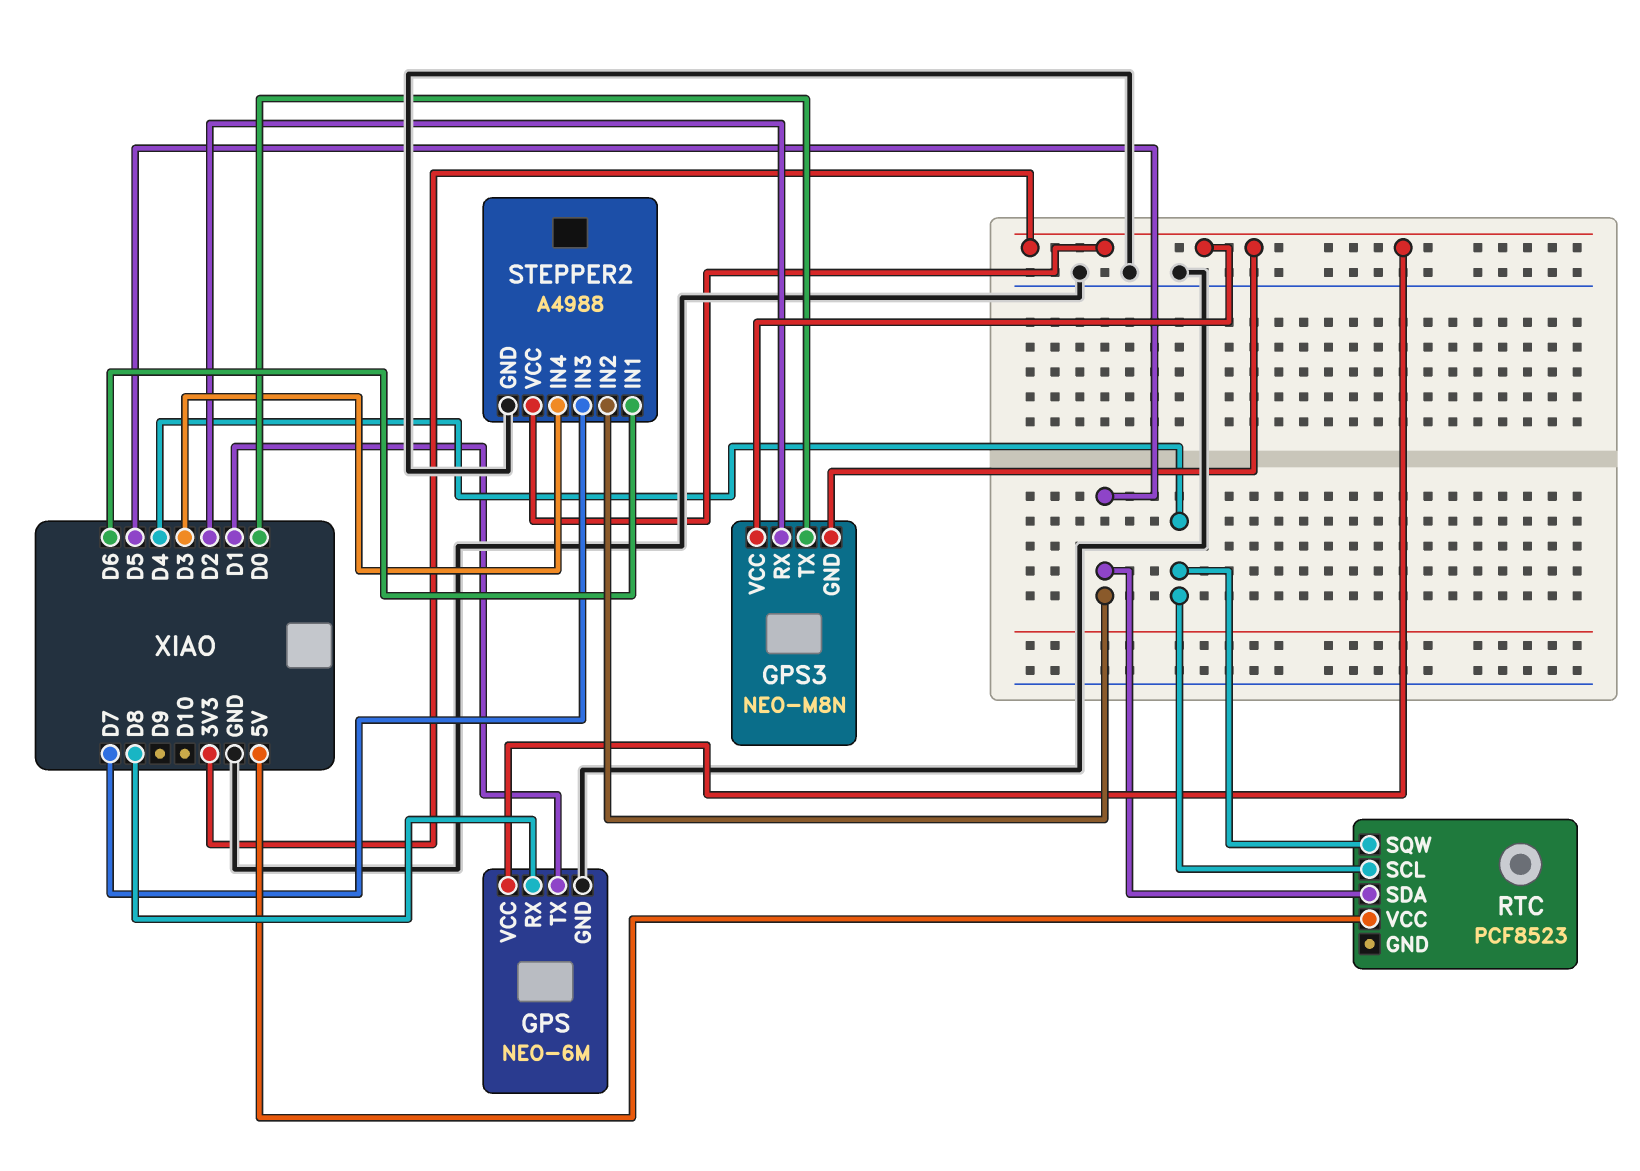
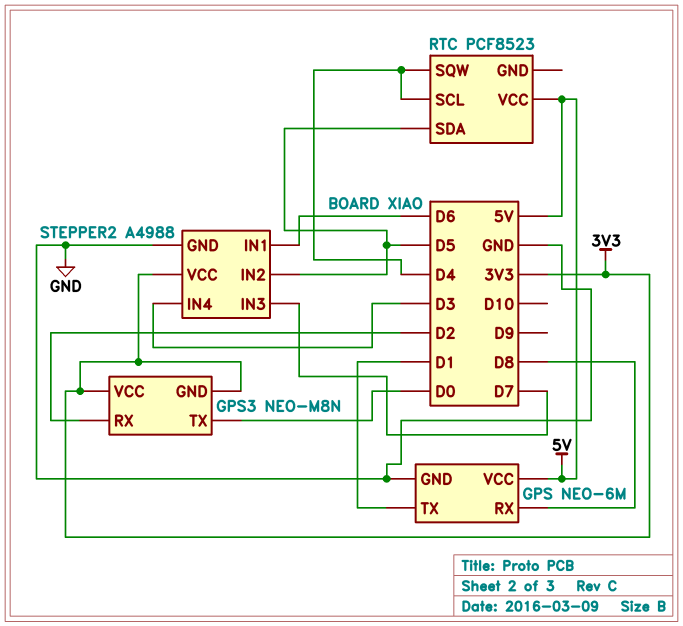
GPS pin VCC: 3V3 -> 5V

